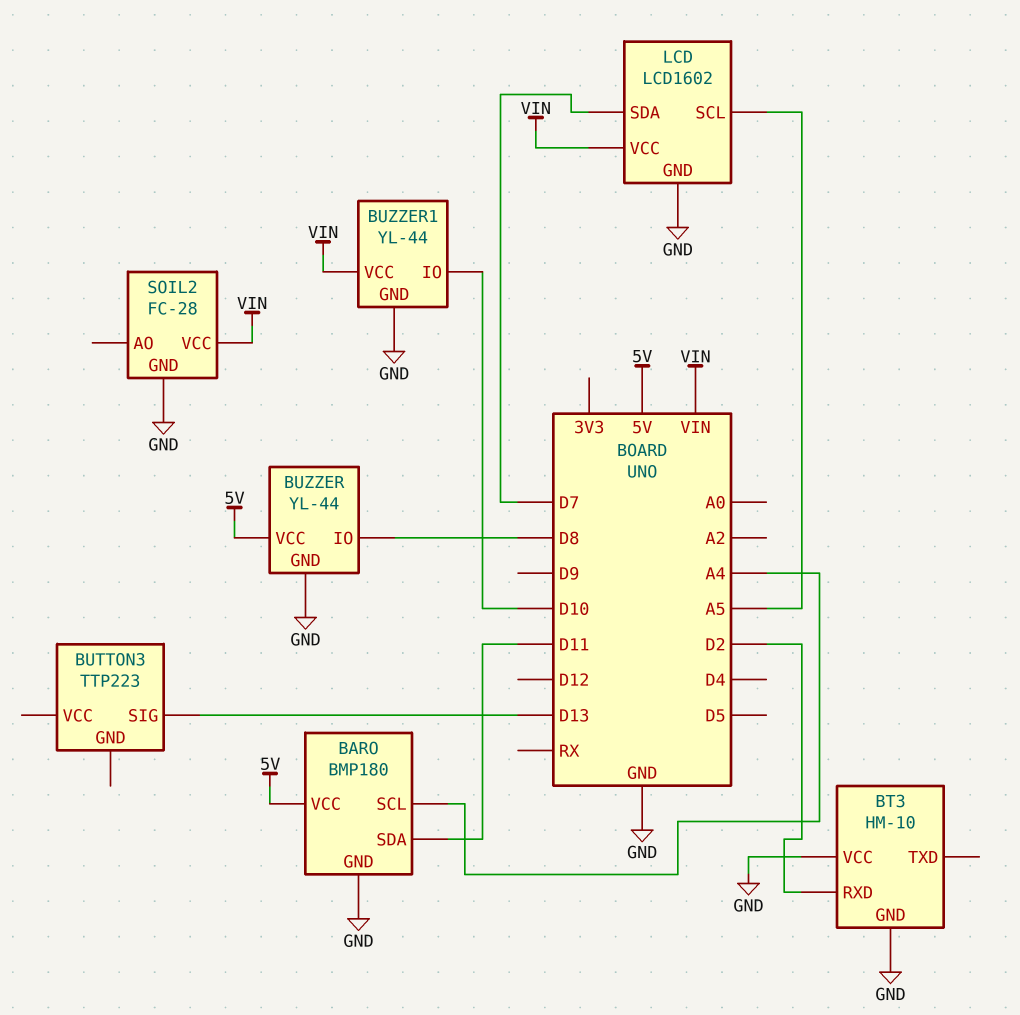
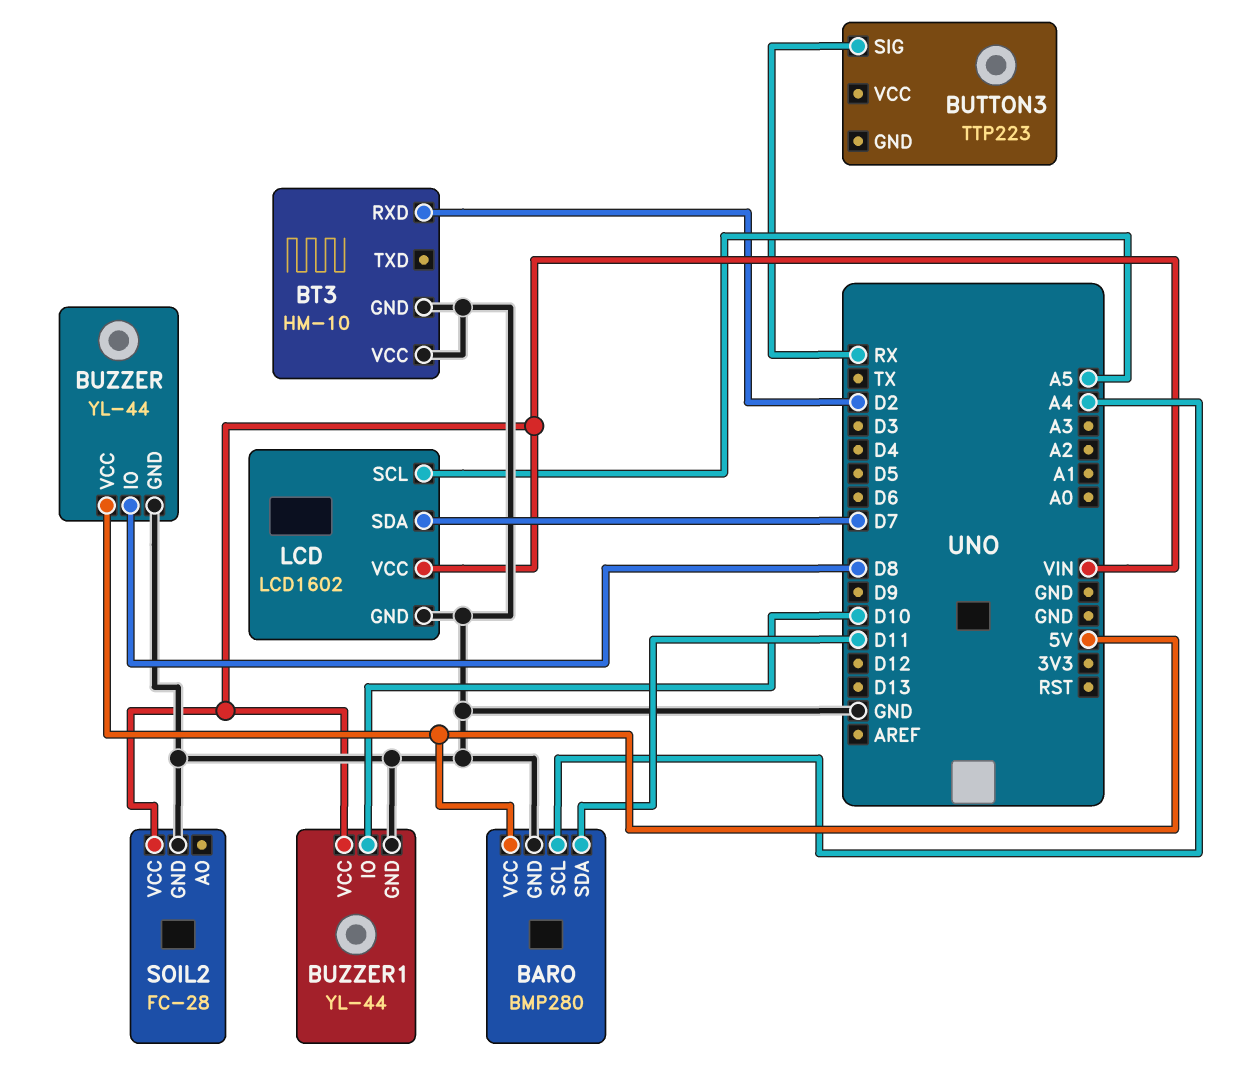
BARO: BMP180 -> BMP280
BUTTON3 pin SIG: D13 -> RX

